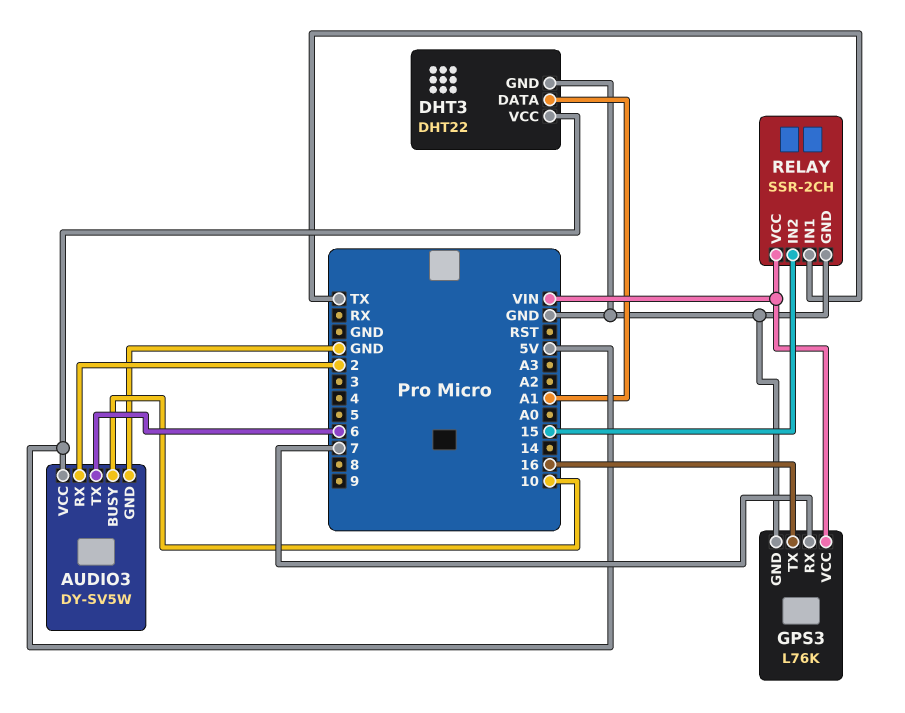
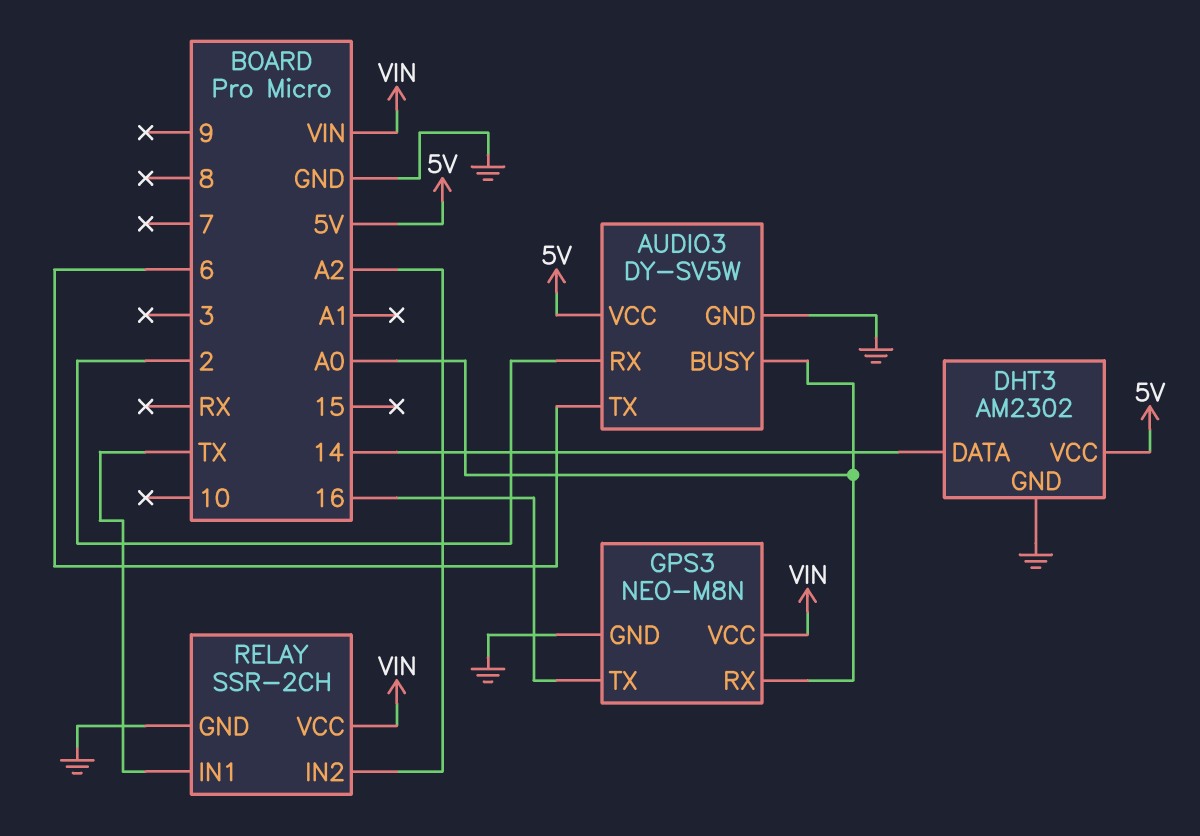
AUDIO3 pin BUSY: 10 -> A0
DHT3: DHT22 -> AM2302
DHT3 pin DATA: A1 -> 14
GPS3: L76K -> NEO-M8N
GPS3 pin RX: 7 -> A0
RELAY pin IN2: 15 -> A2

